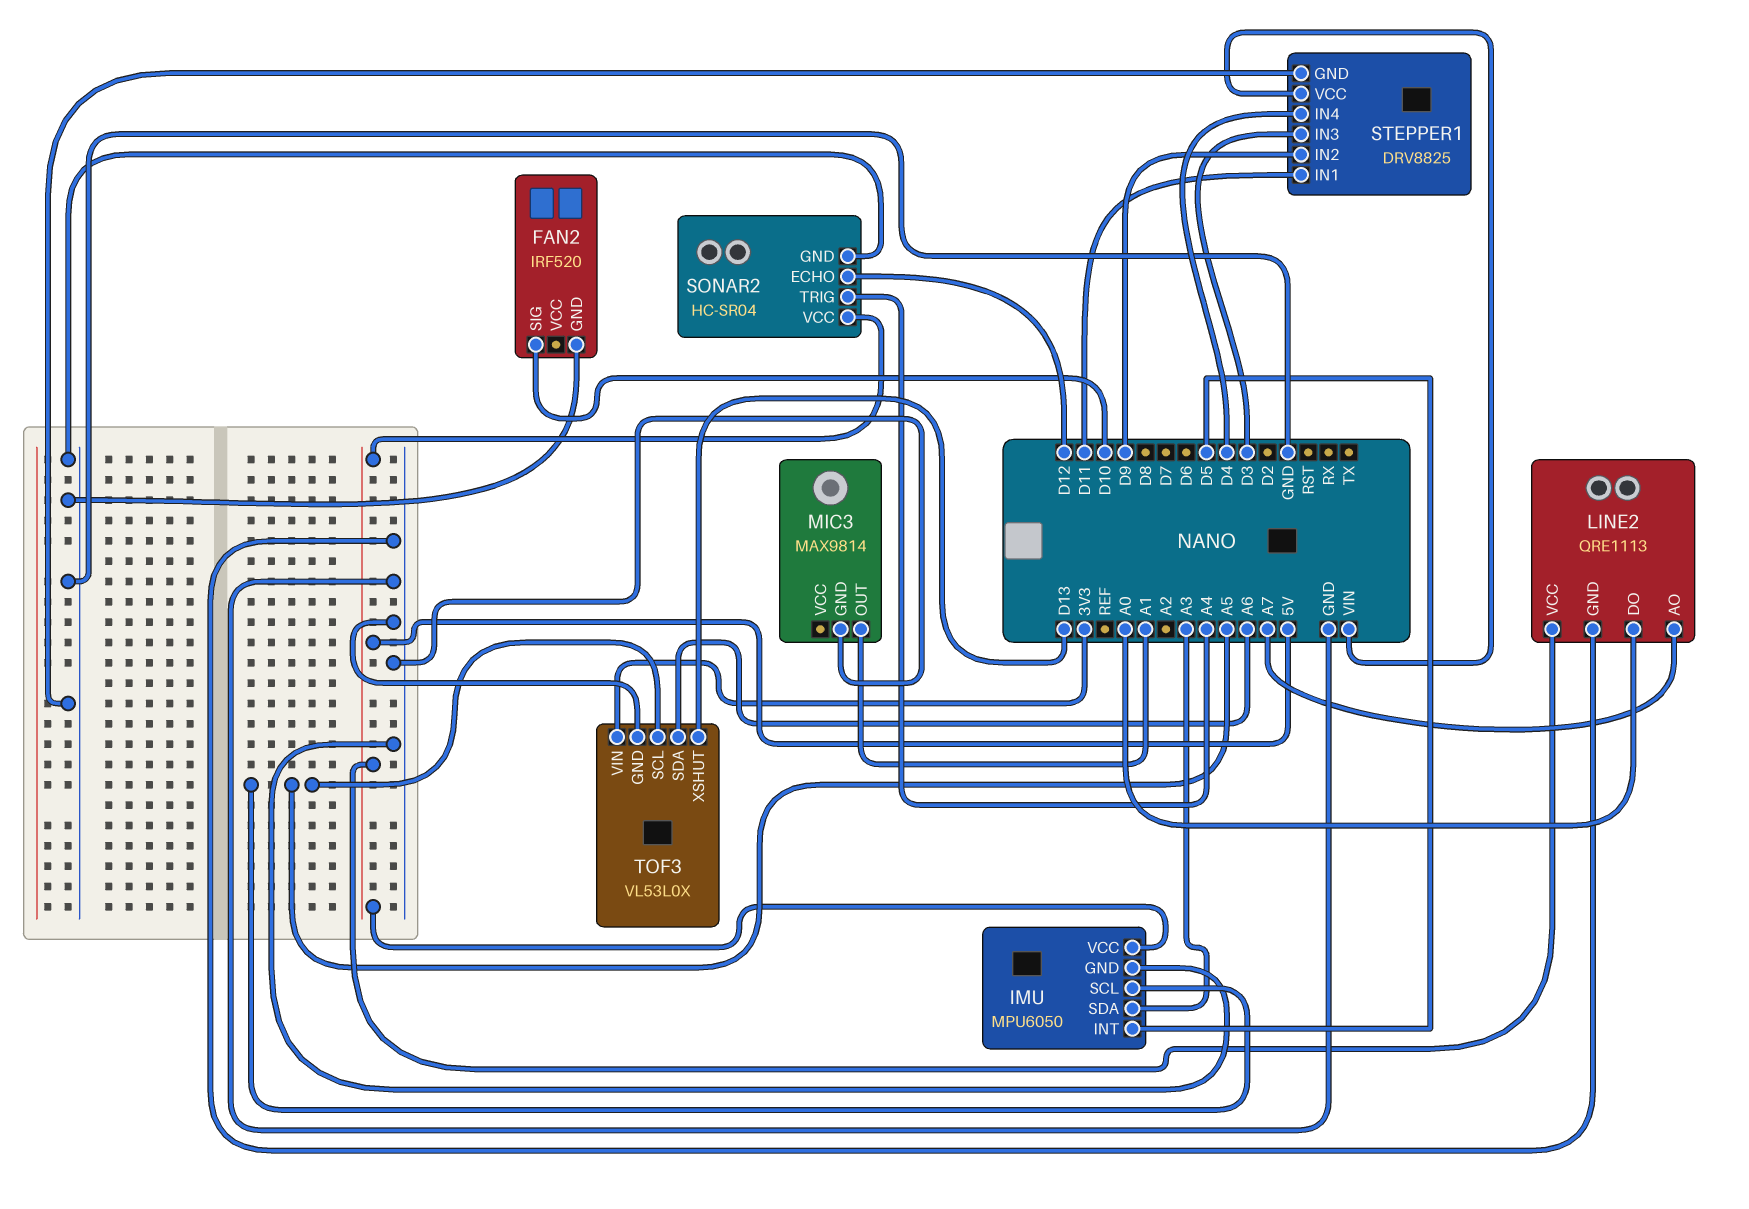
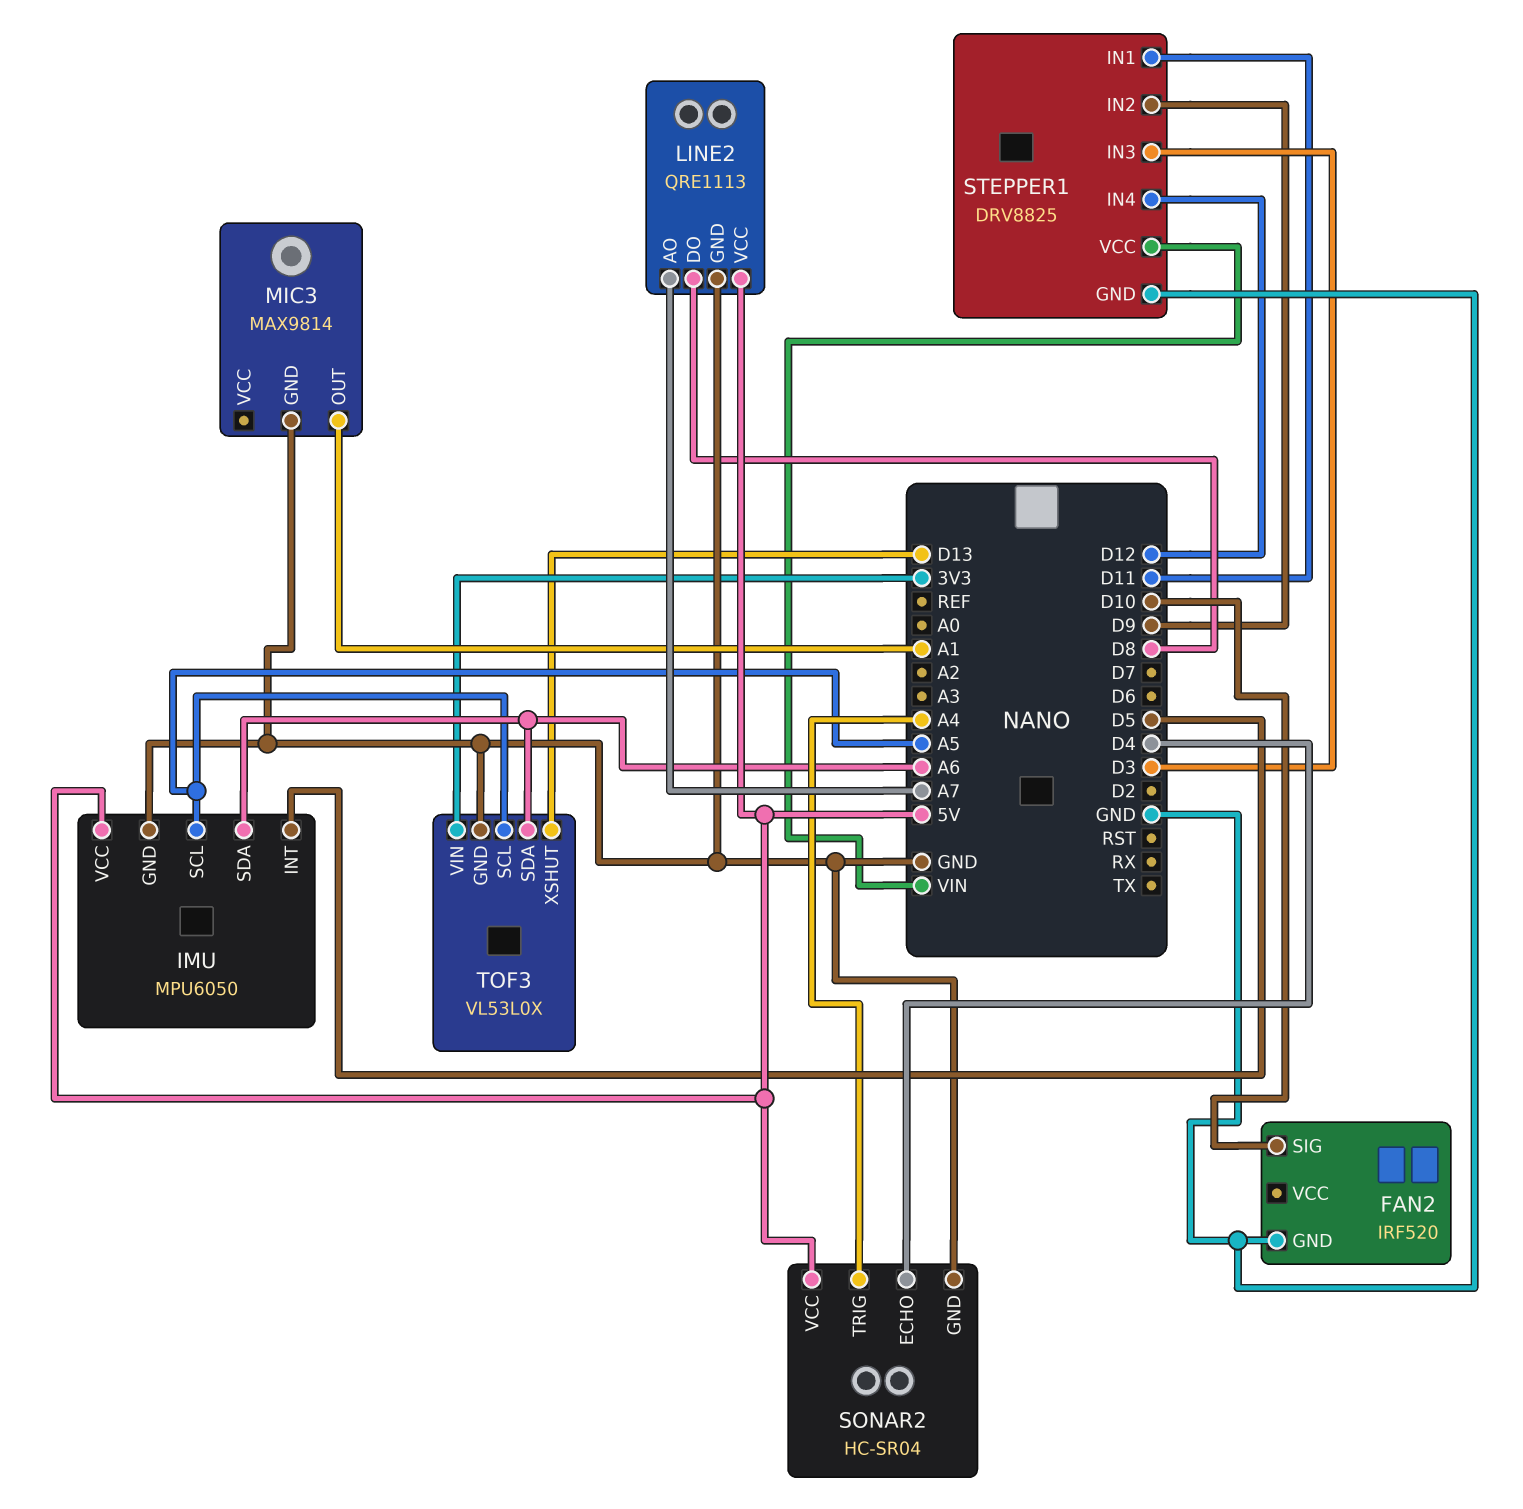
IMU pin SDA: A3 -> A6
LINE2 pin DO: A0 -> D8
SONAR2 pin ECHO: D12 -> D4
STEPPER1 pin IN4: D4 -> D12

